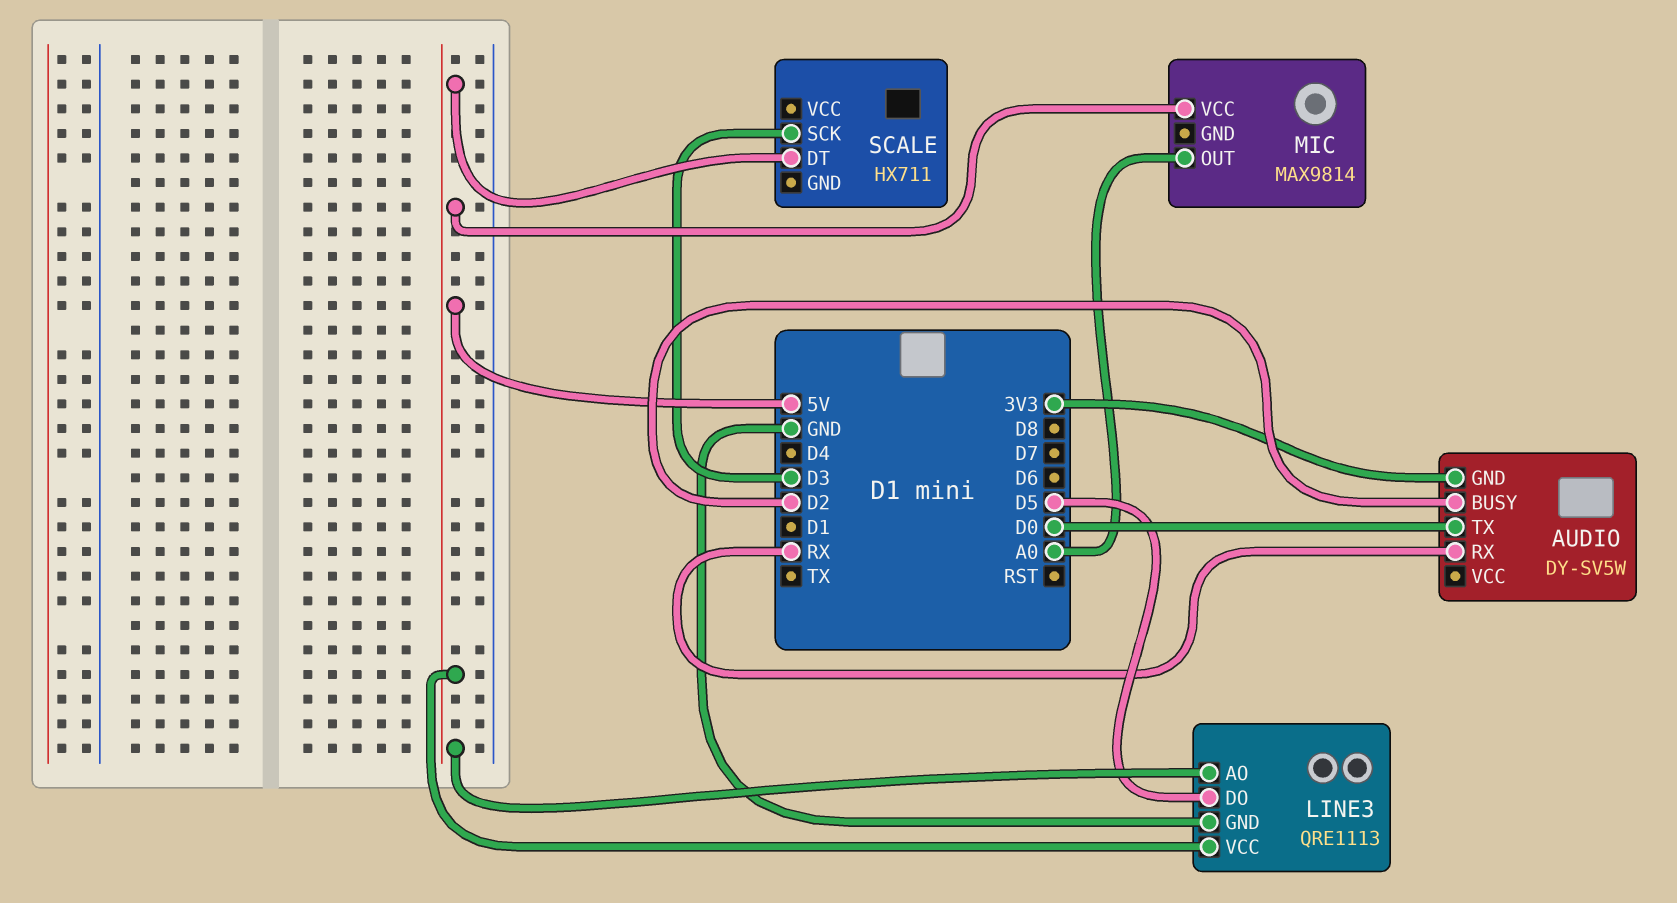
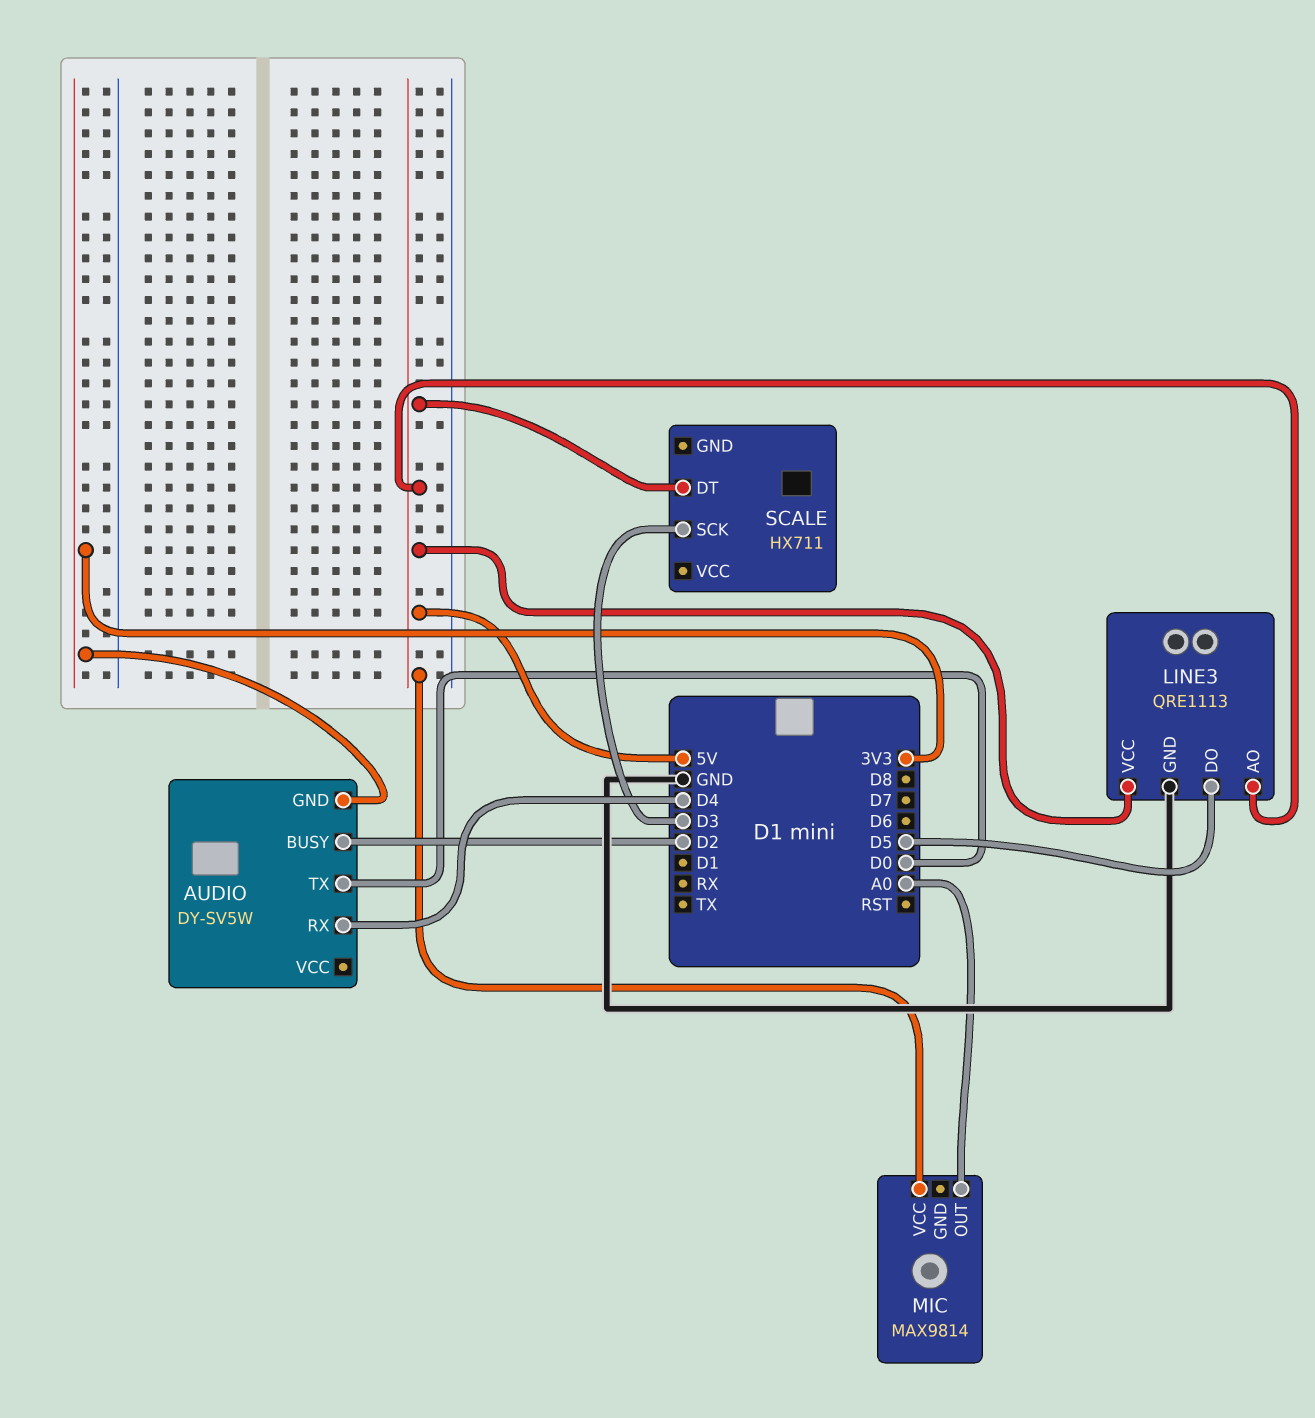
AUDIO pin RX: RX -> D4

